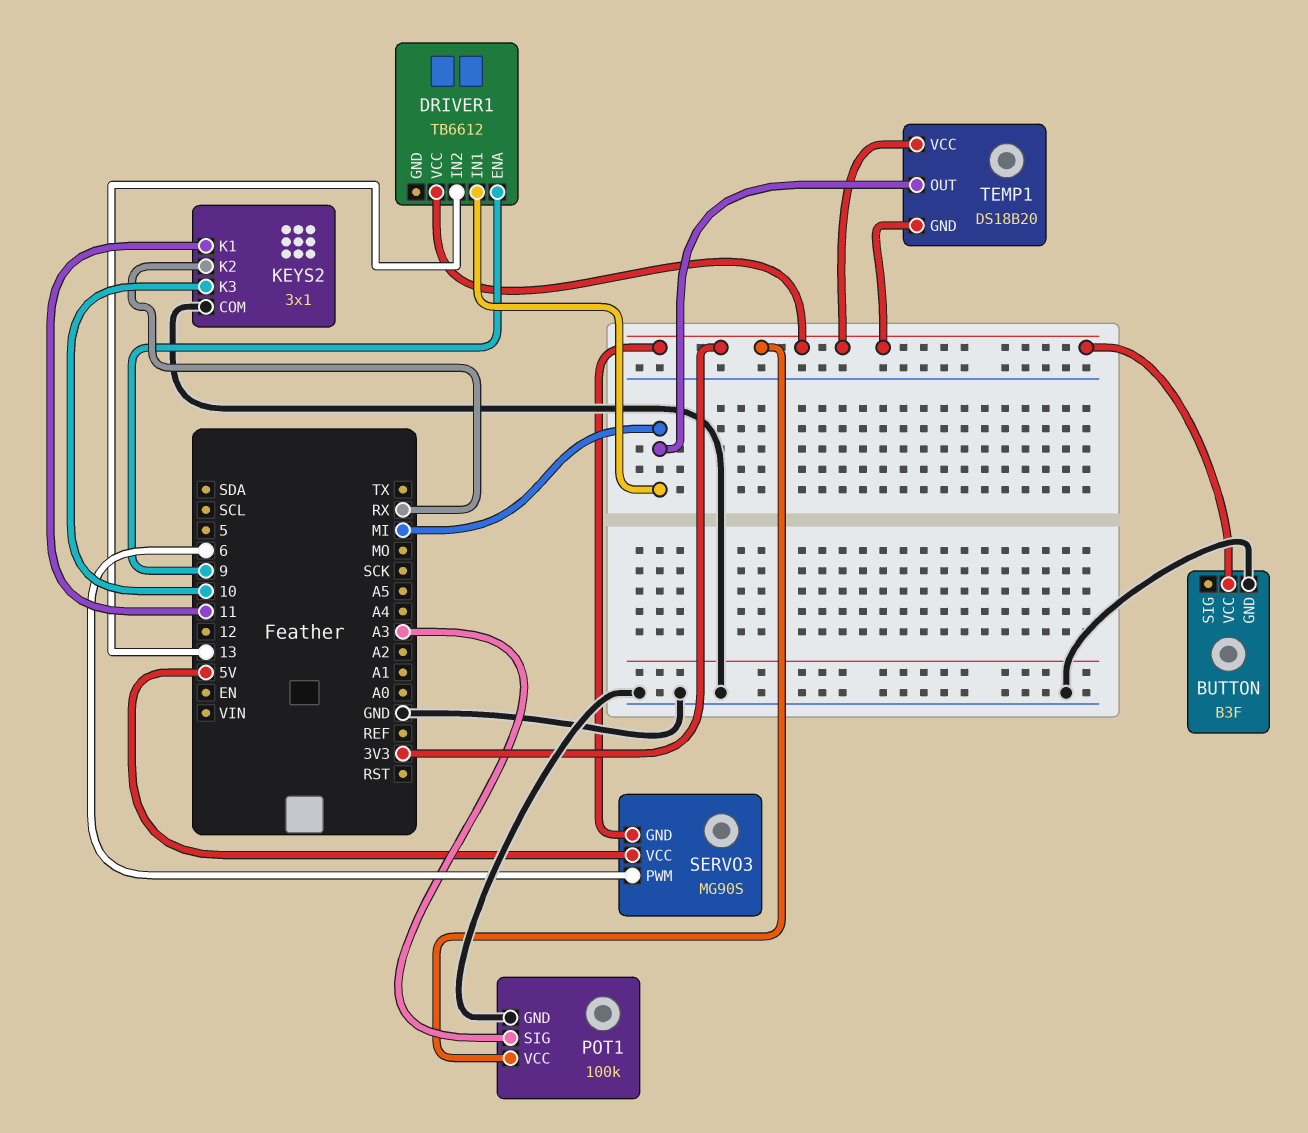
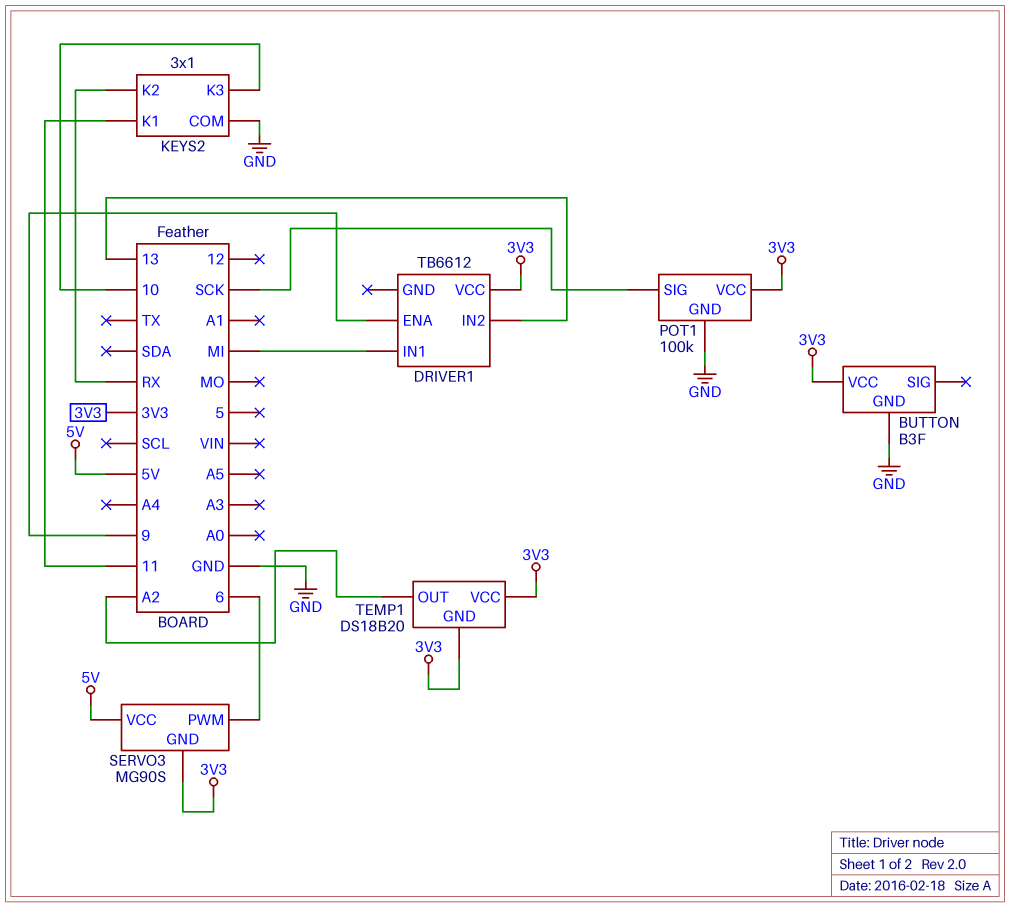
POT1 pin SIG: A3 -> SCK
TEMP1 pin OUT: MI -> A2

